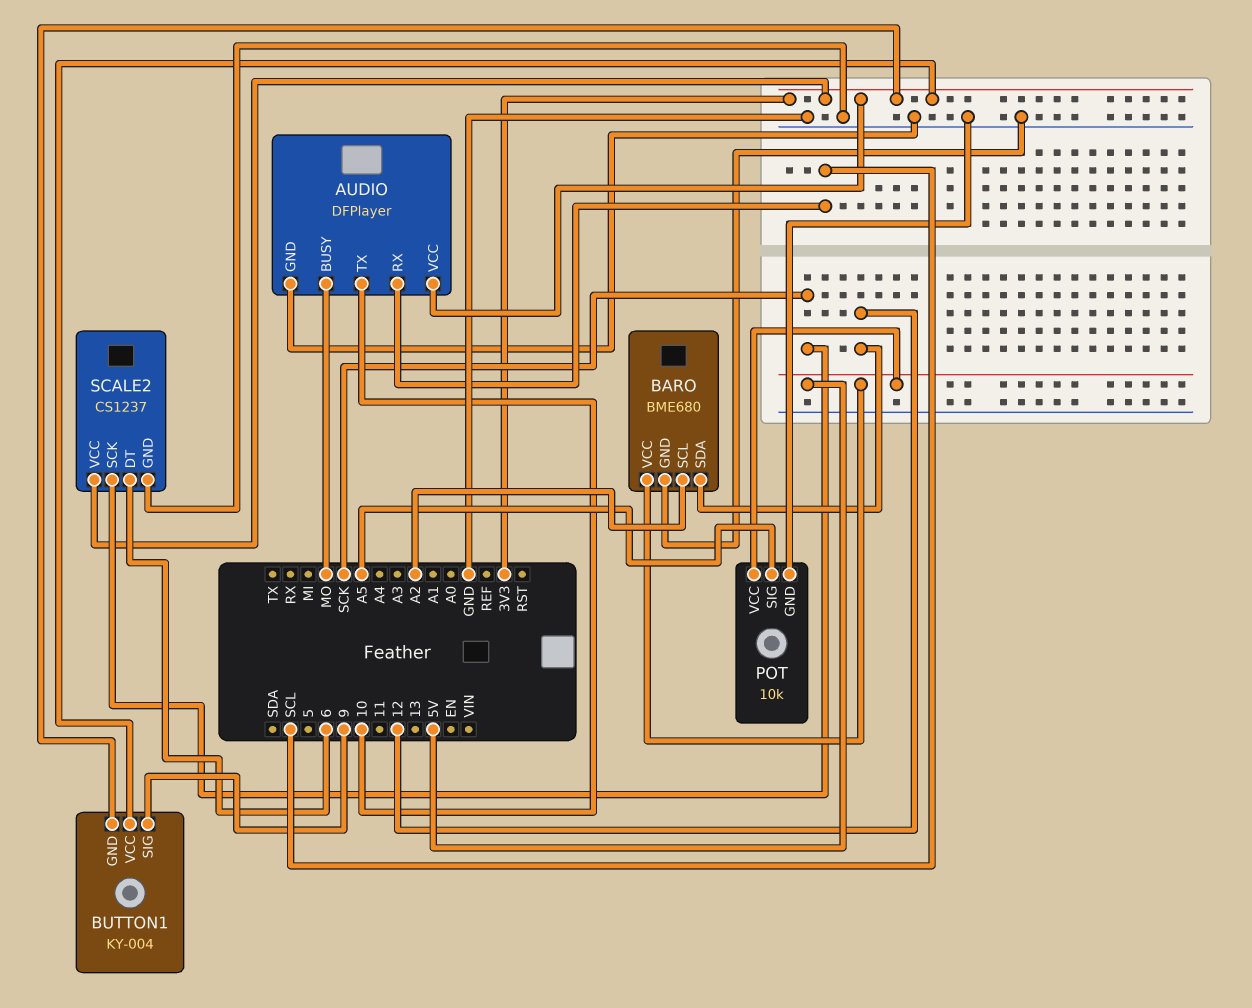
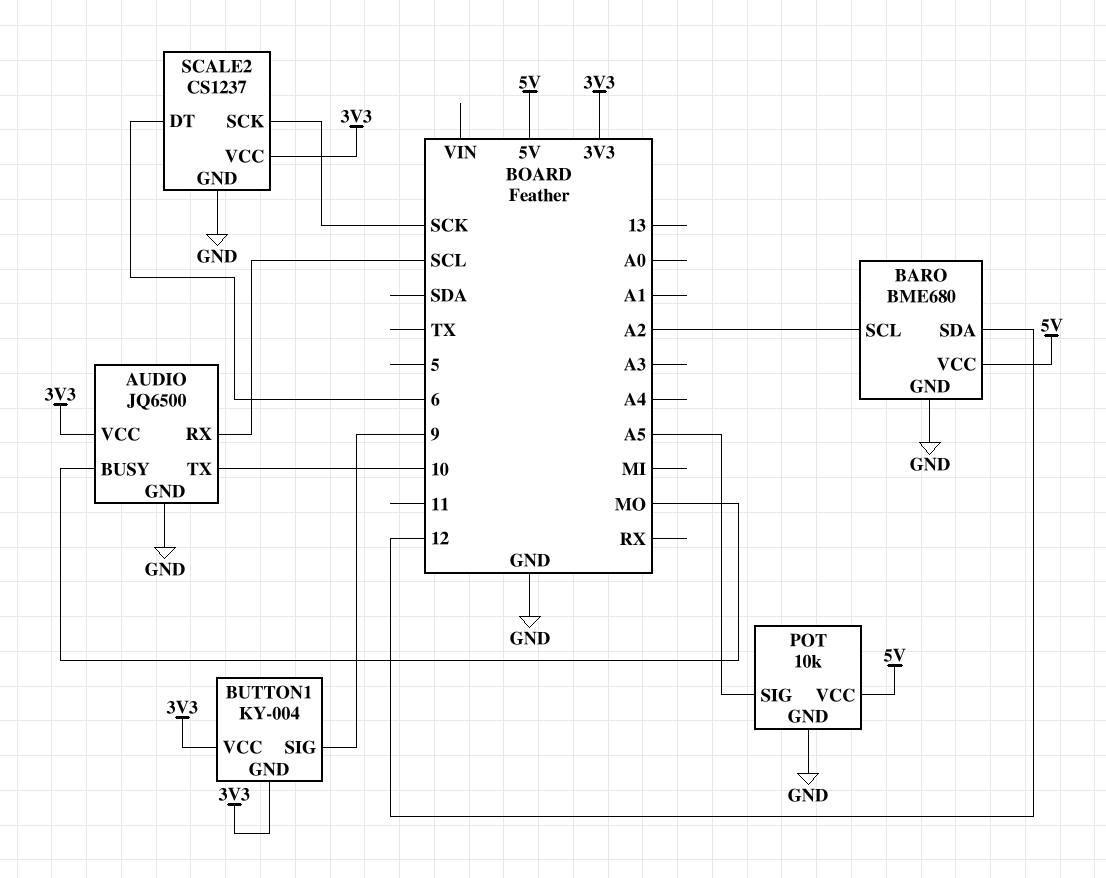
AUDIO: DFPlayer -> JQ6500

